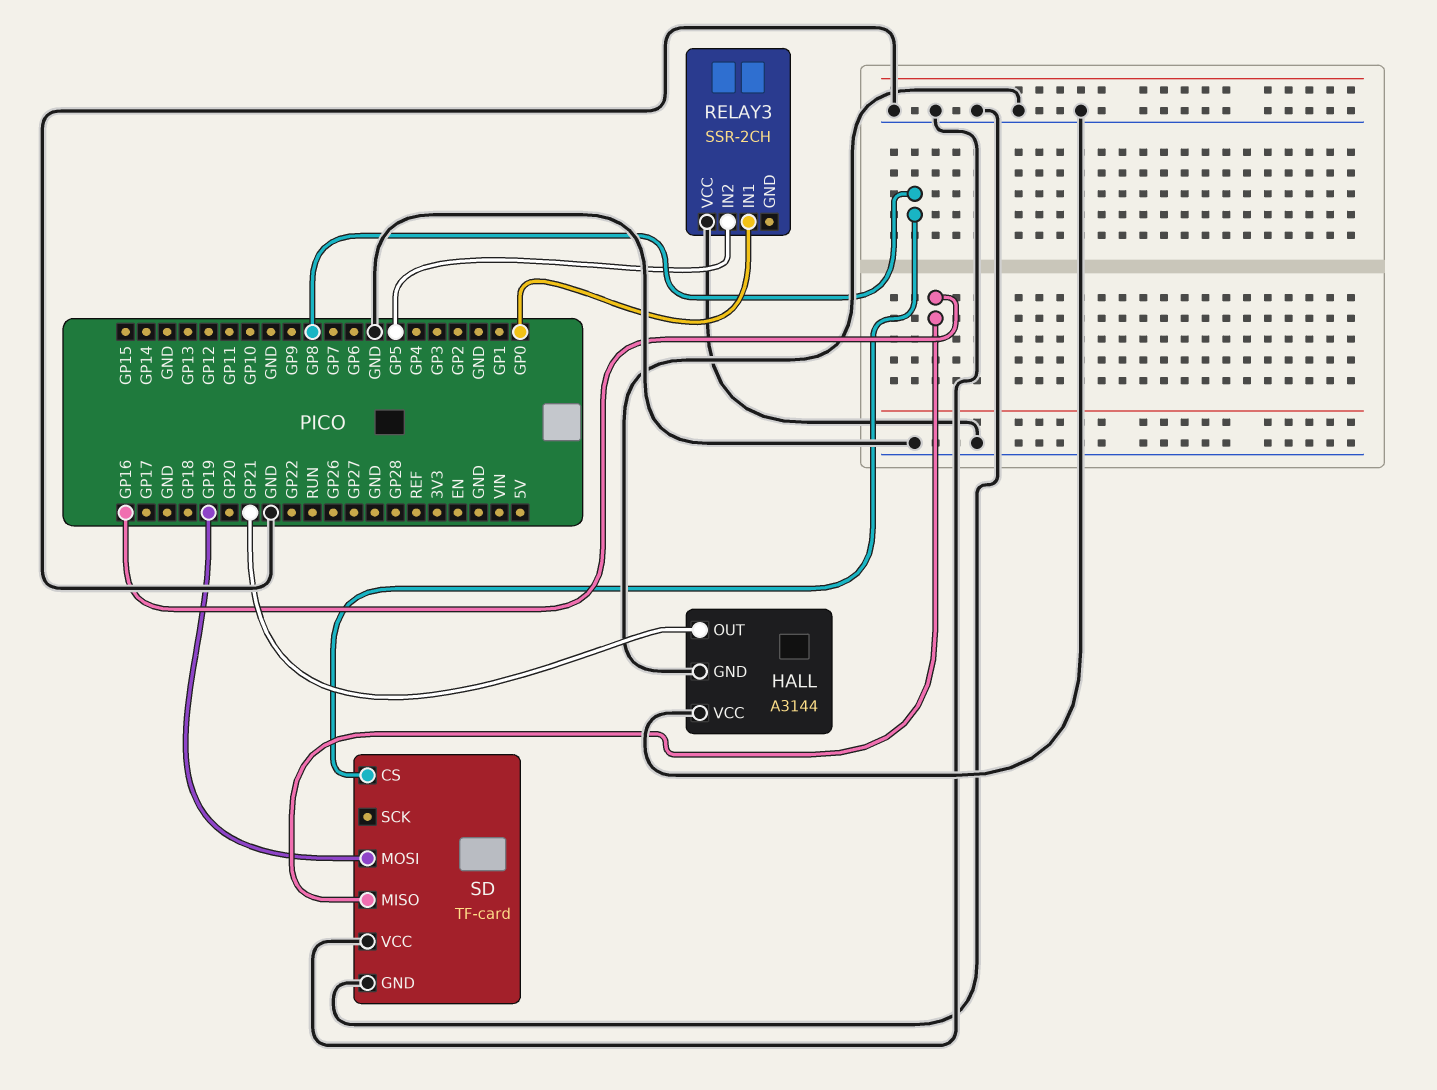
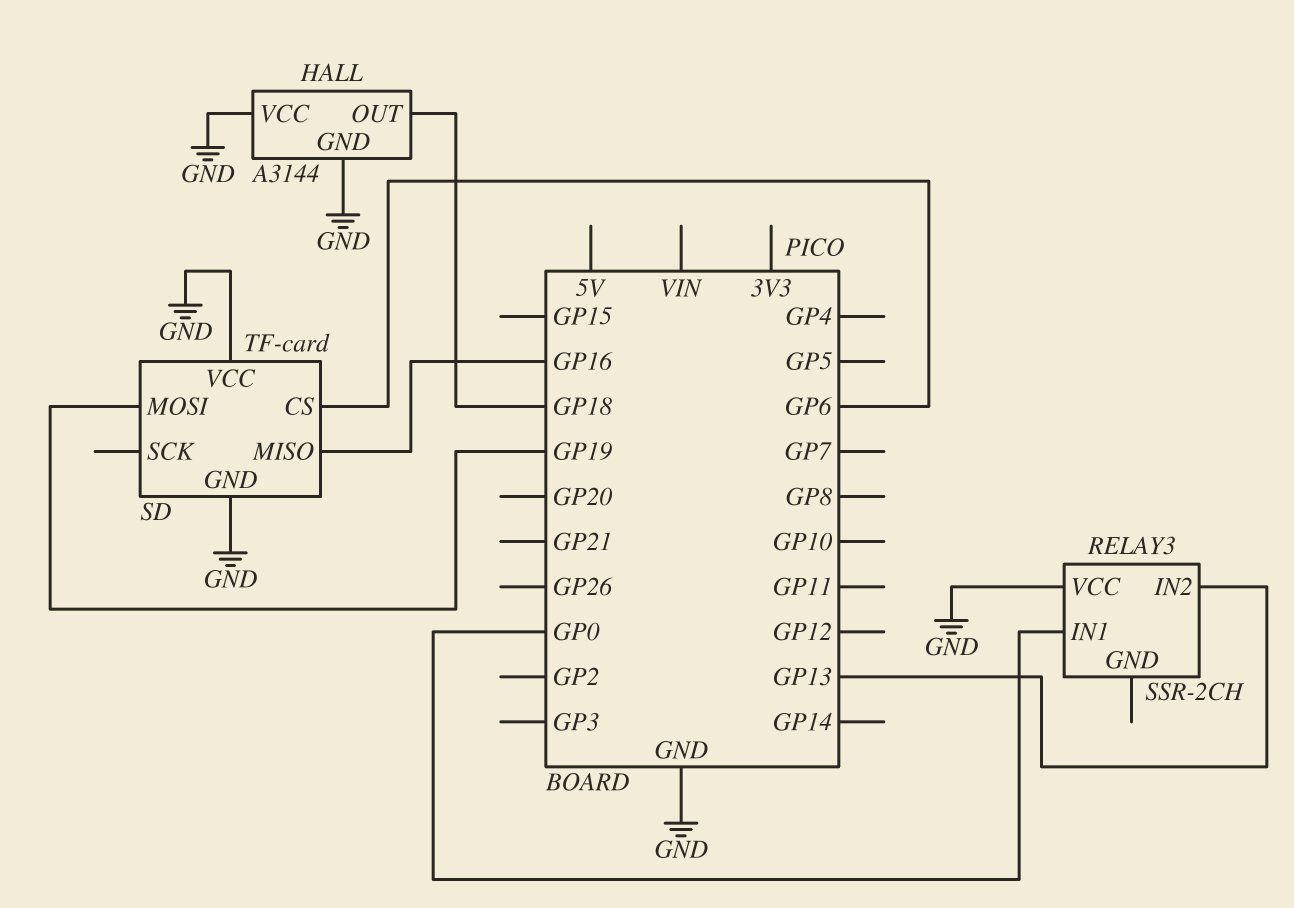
HALL pin OUT: GP21 -> GP18
RELAY3 pin IN2: GP5 -> GP13
SD pin CS: GP8 -> GP6

